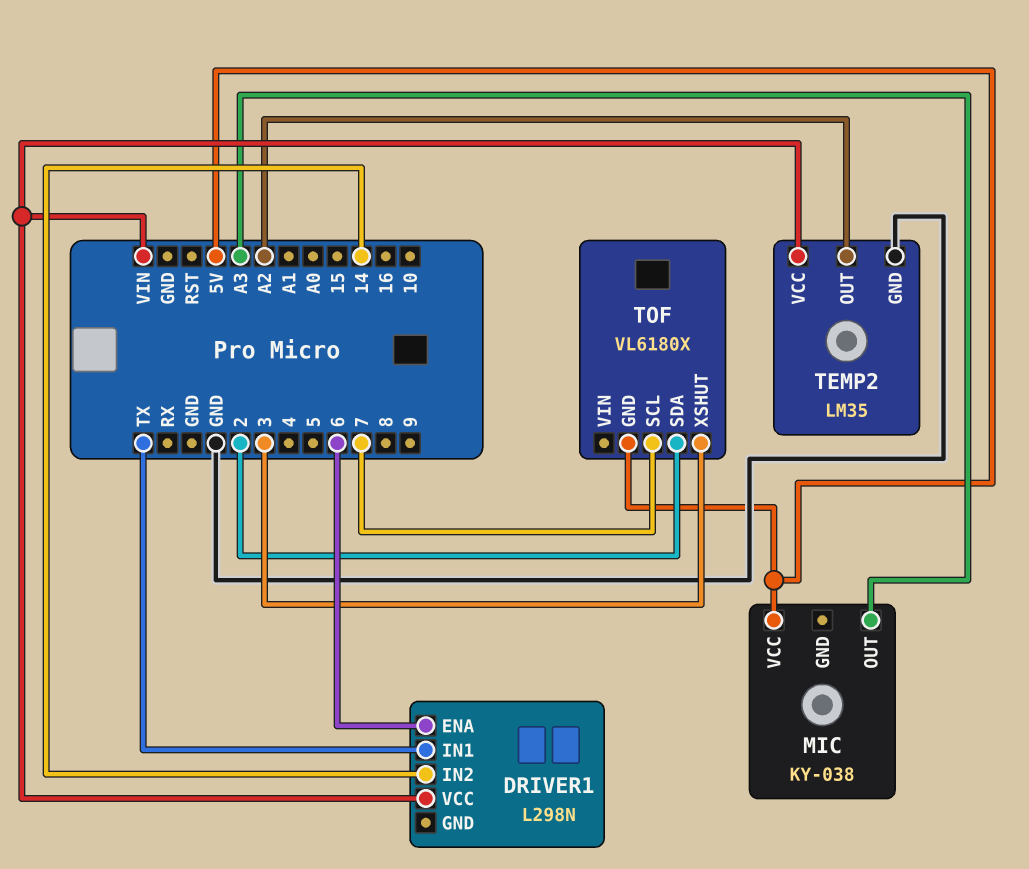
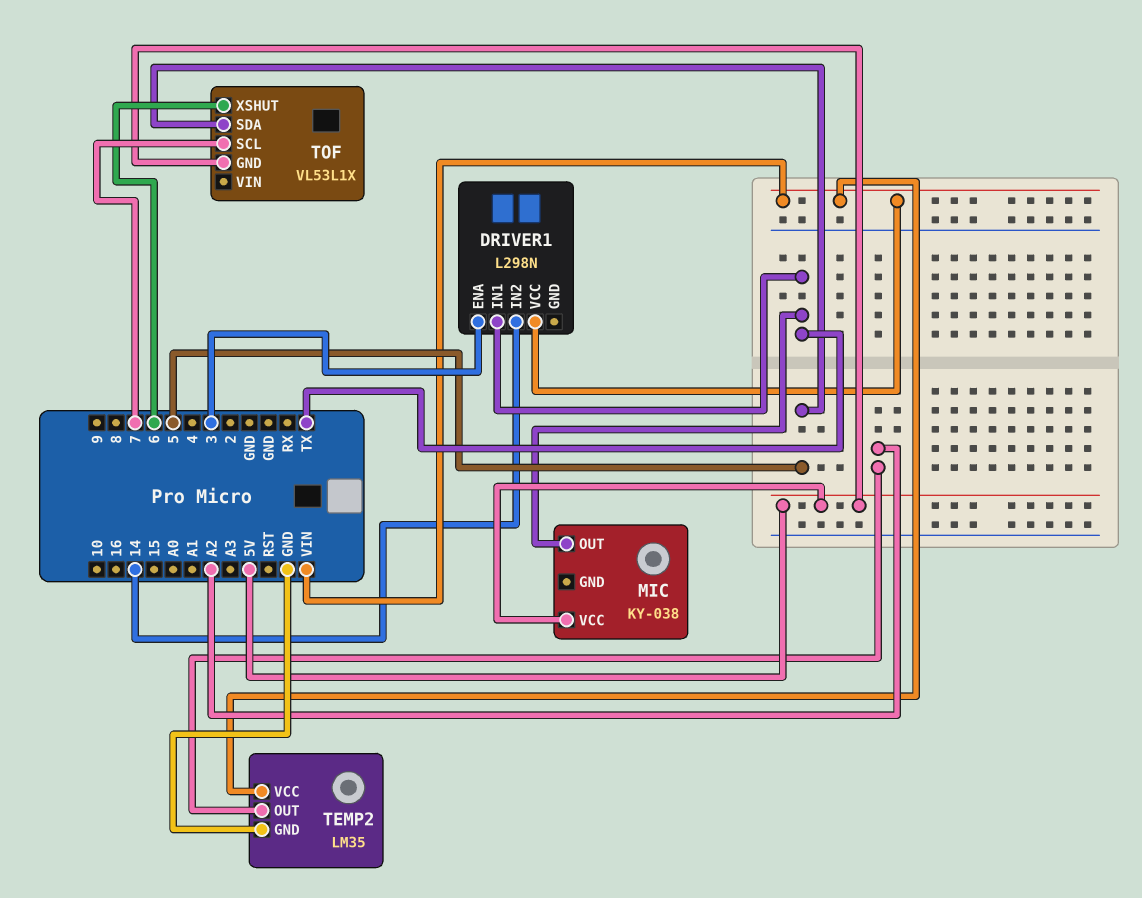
DRIVER1 pin ENA: 6 -> 3
MIC pin OUT: A3 -> TX
TOF: VL6180X -> VL53L1X
TOF pin SDA: 2 -> 5
TOF pin XSHUT: 3 -> 6

